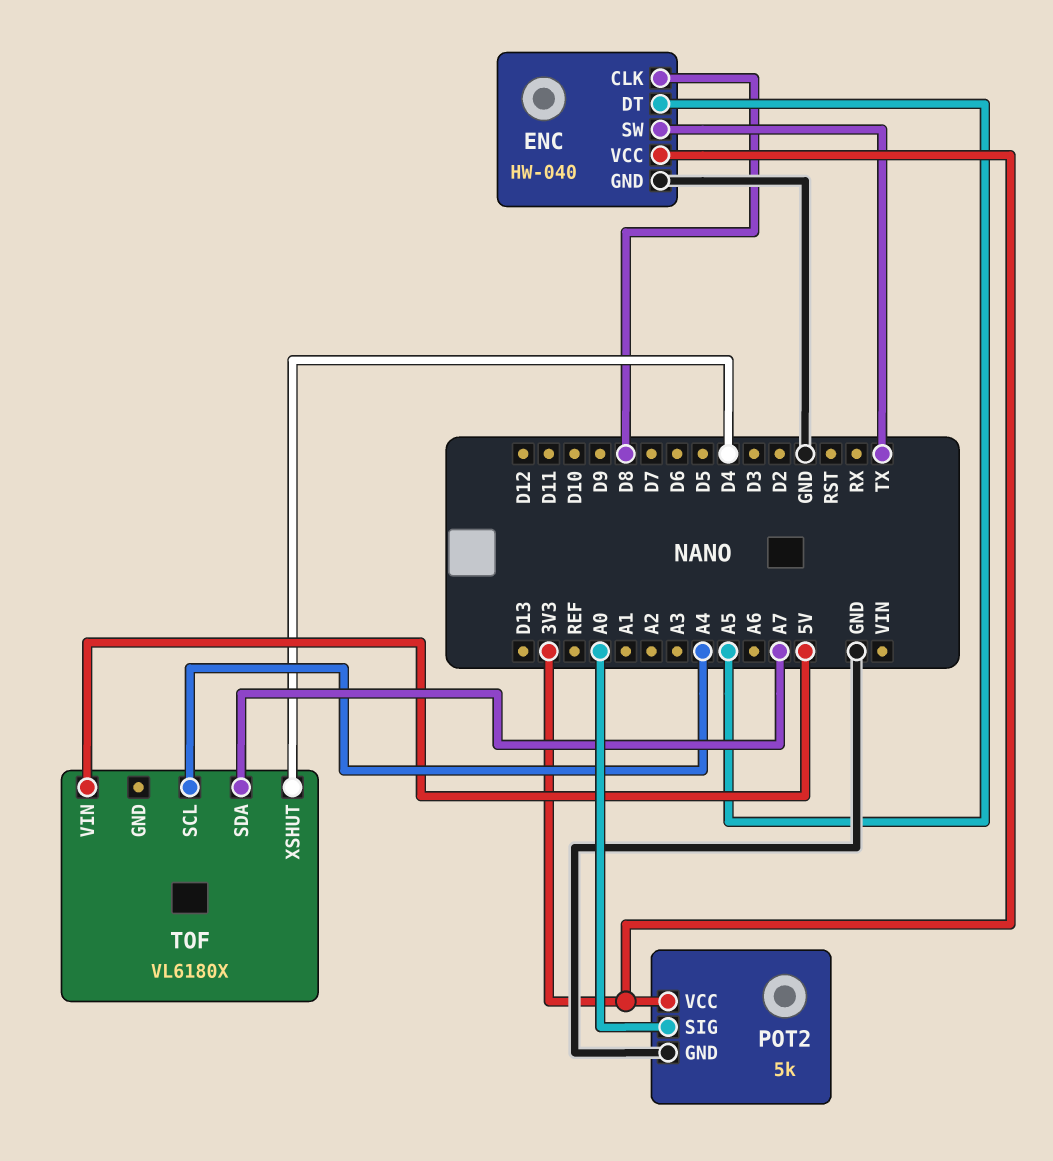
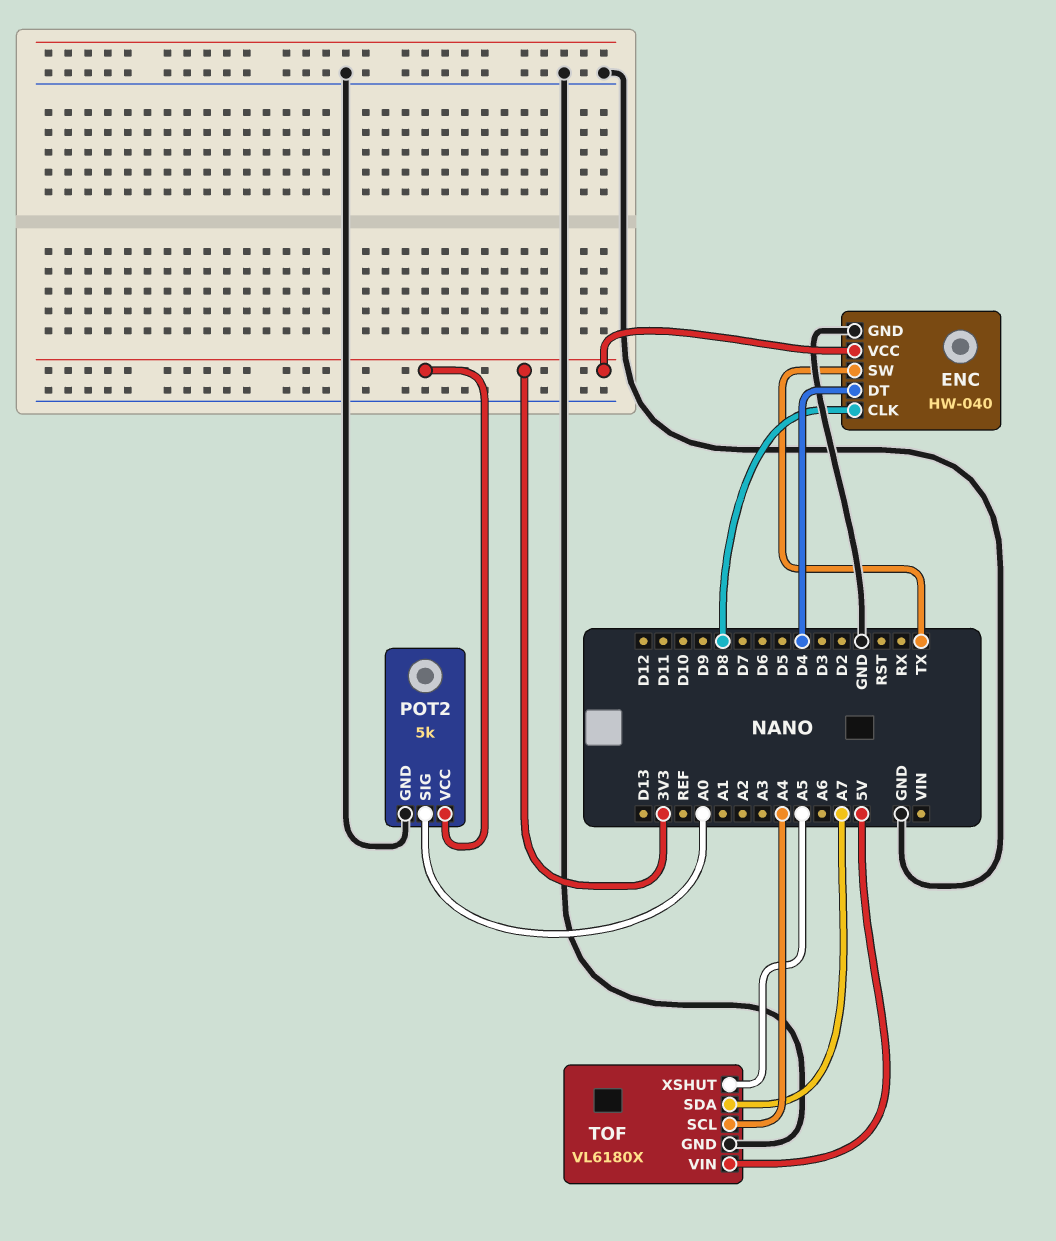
ENC pin DT: A5 -> D4
TOF pin GND: none -> GND
TOF pin XSHUT: D4 -> A5

